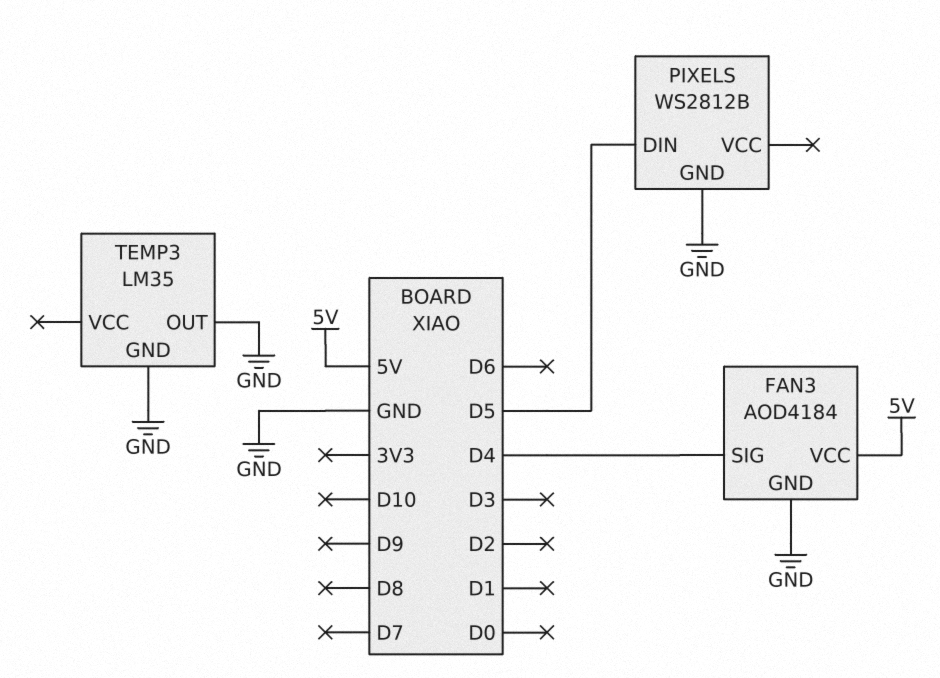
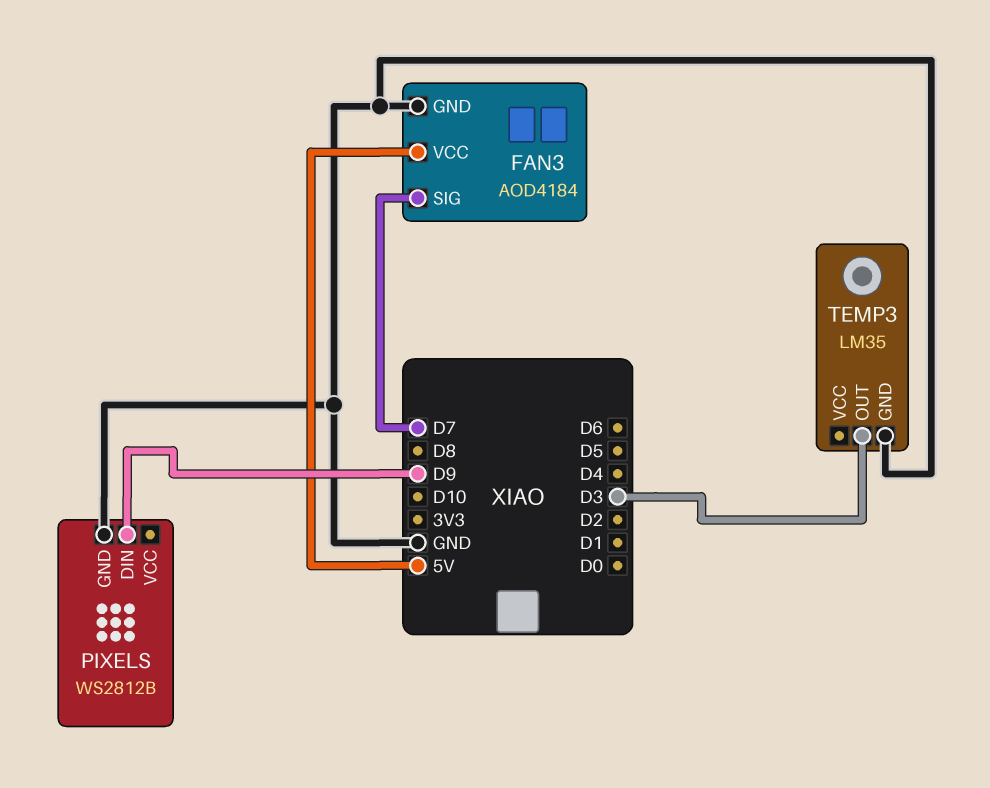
FAN3 pin SIG: D4 -> D7
PIXELS pin DIN: D5 -> D9
TEMP3 pin OUT: GND -> D3

